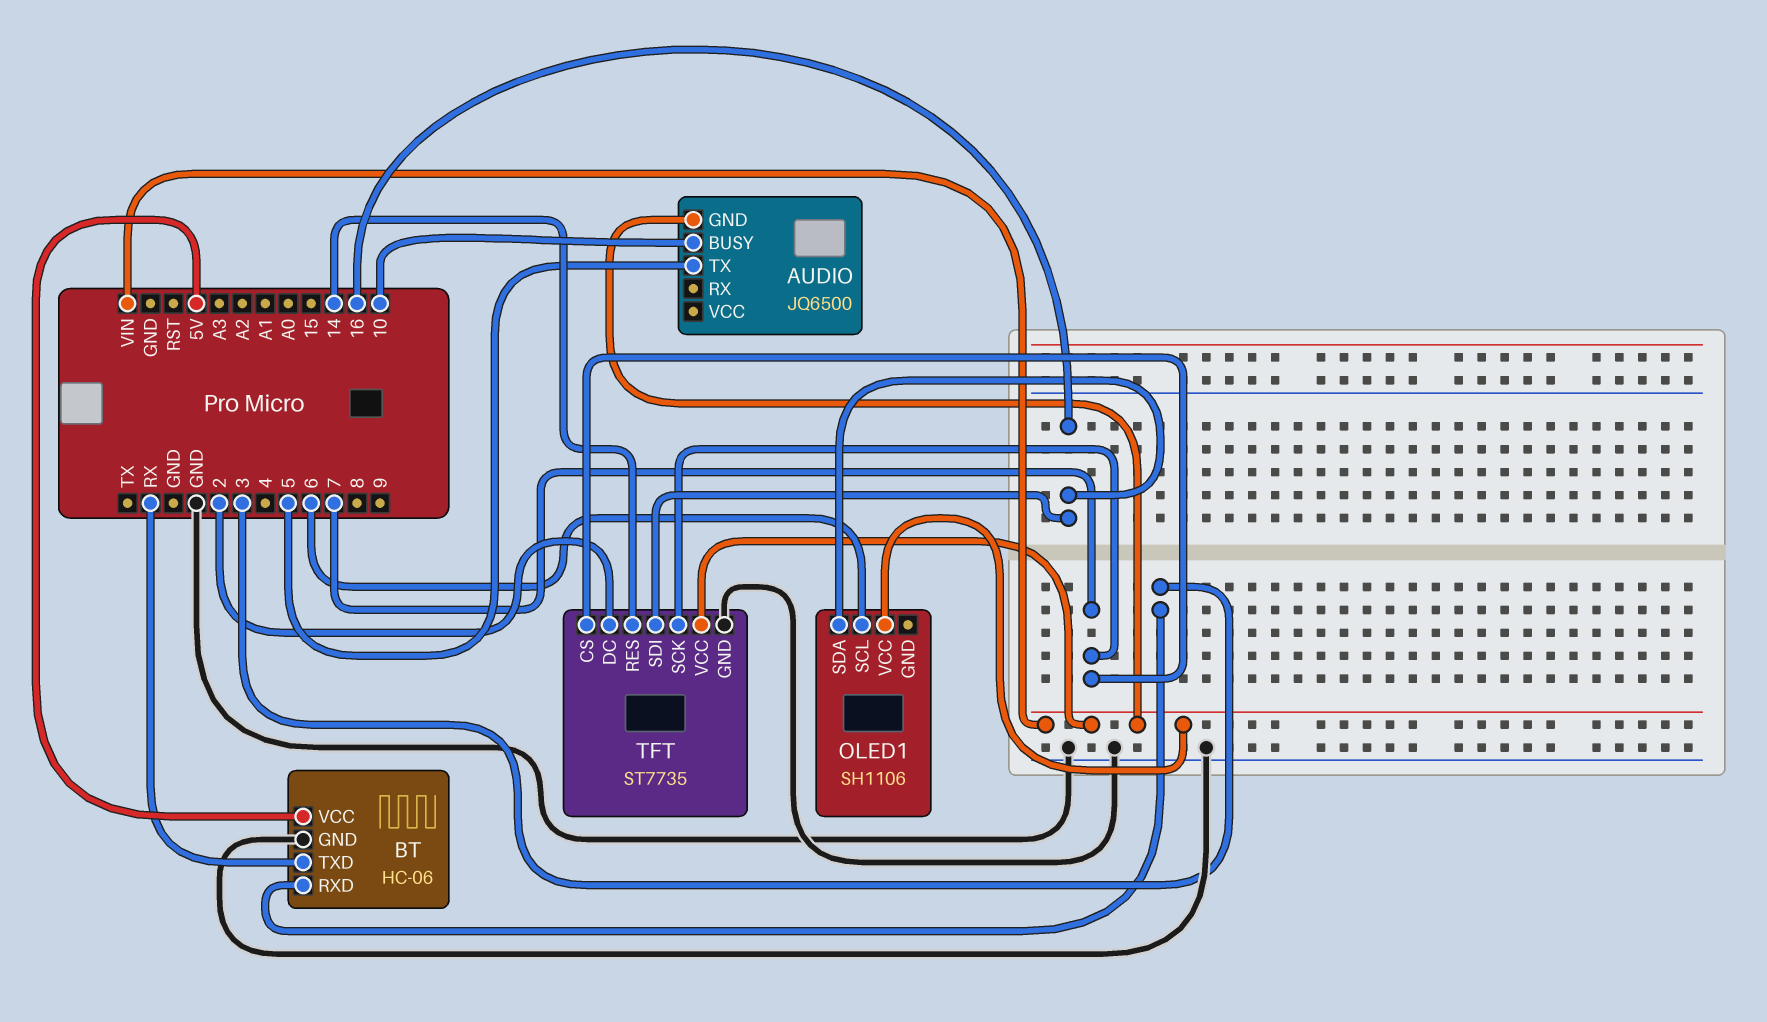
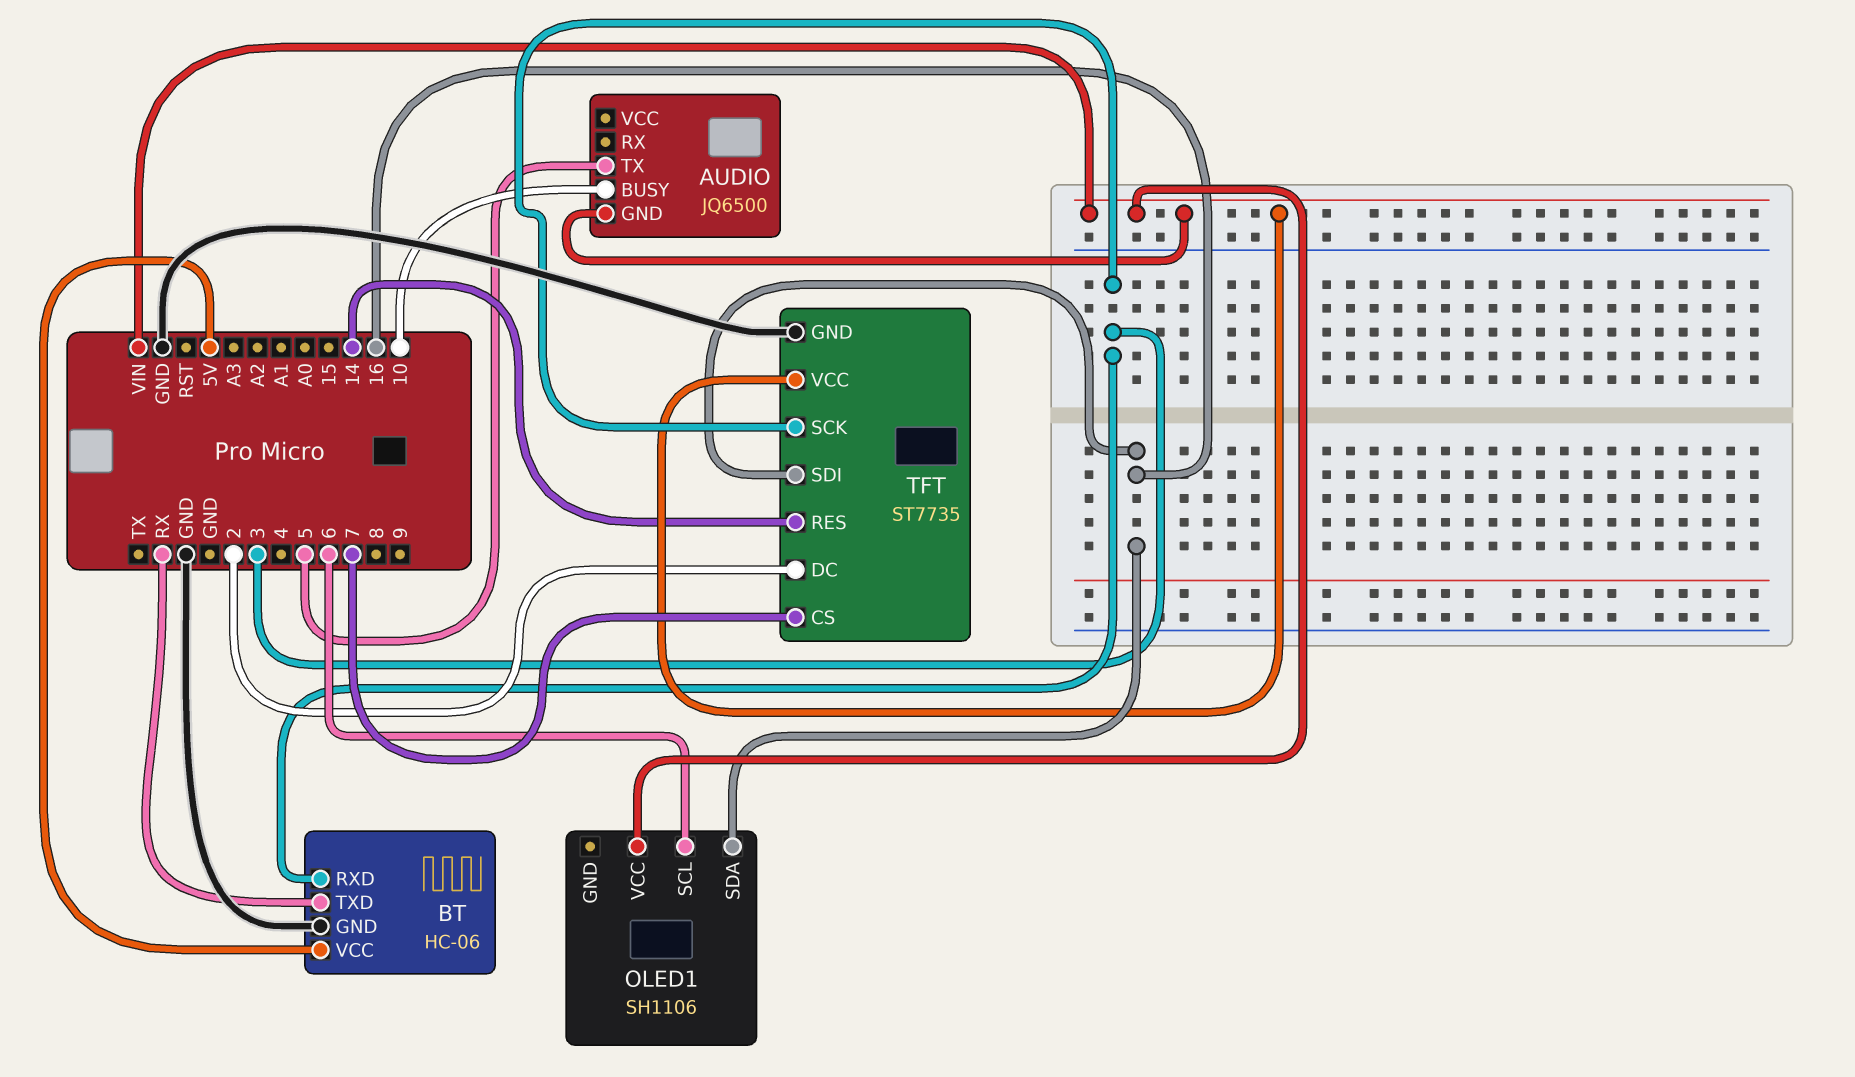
TFT pin SCK: 7 -> 3

